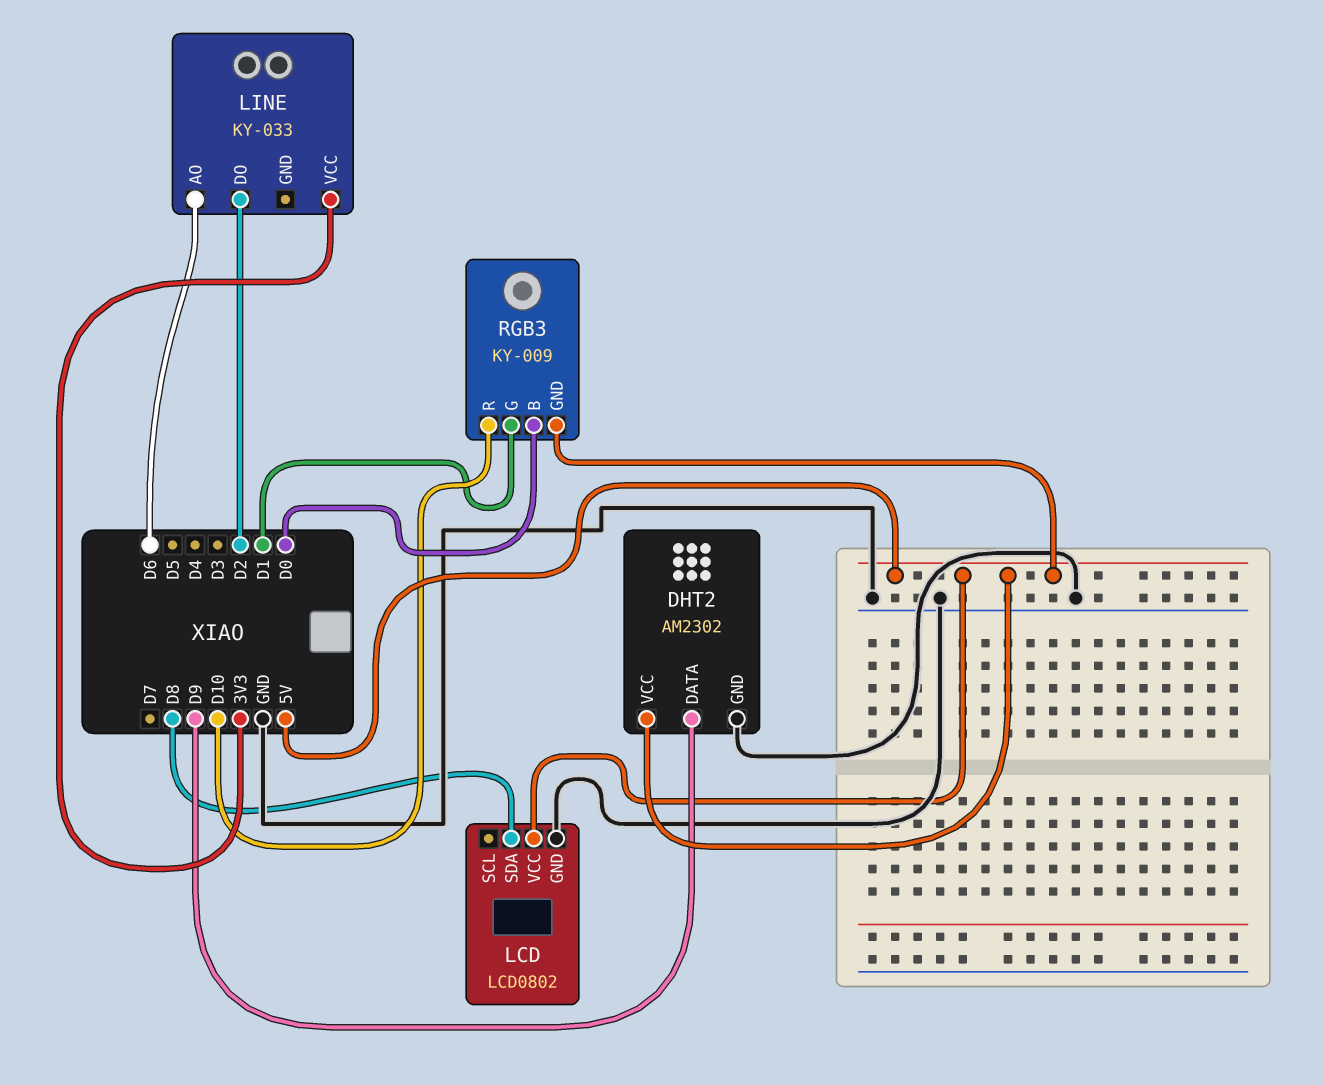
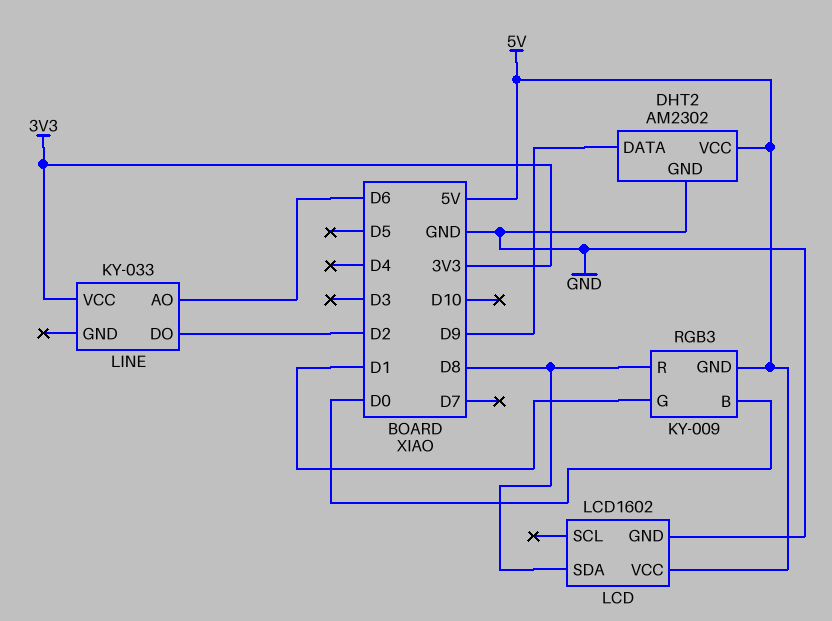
LCD: LCD0802 -> LCD1602
RGB3 pin R: D10 -> D8

